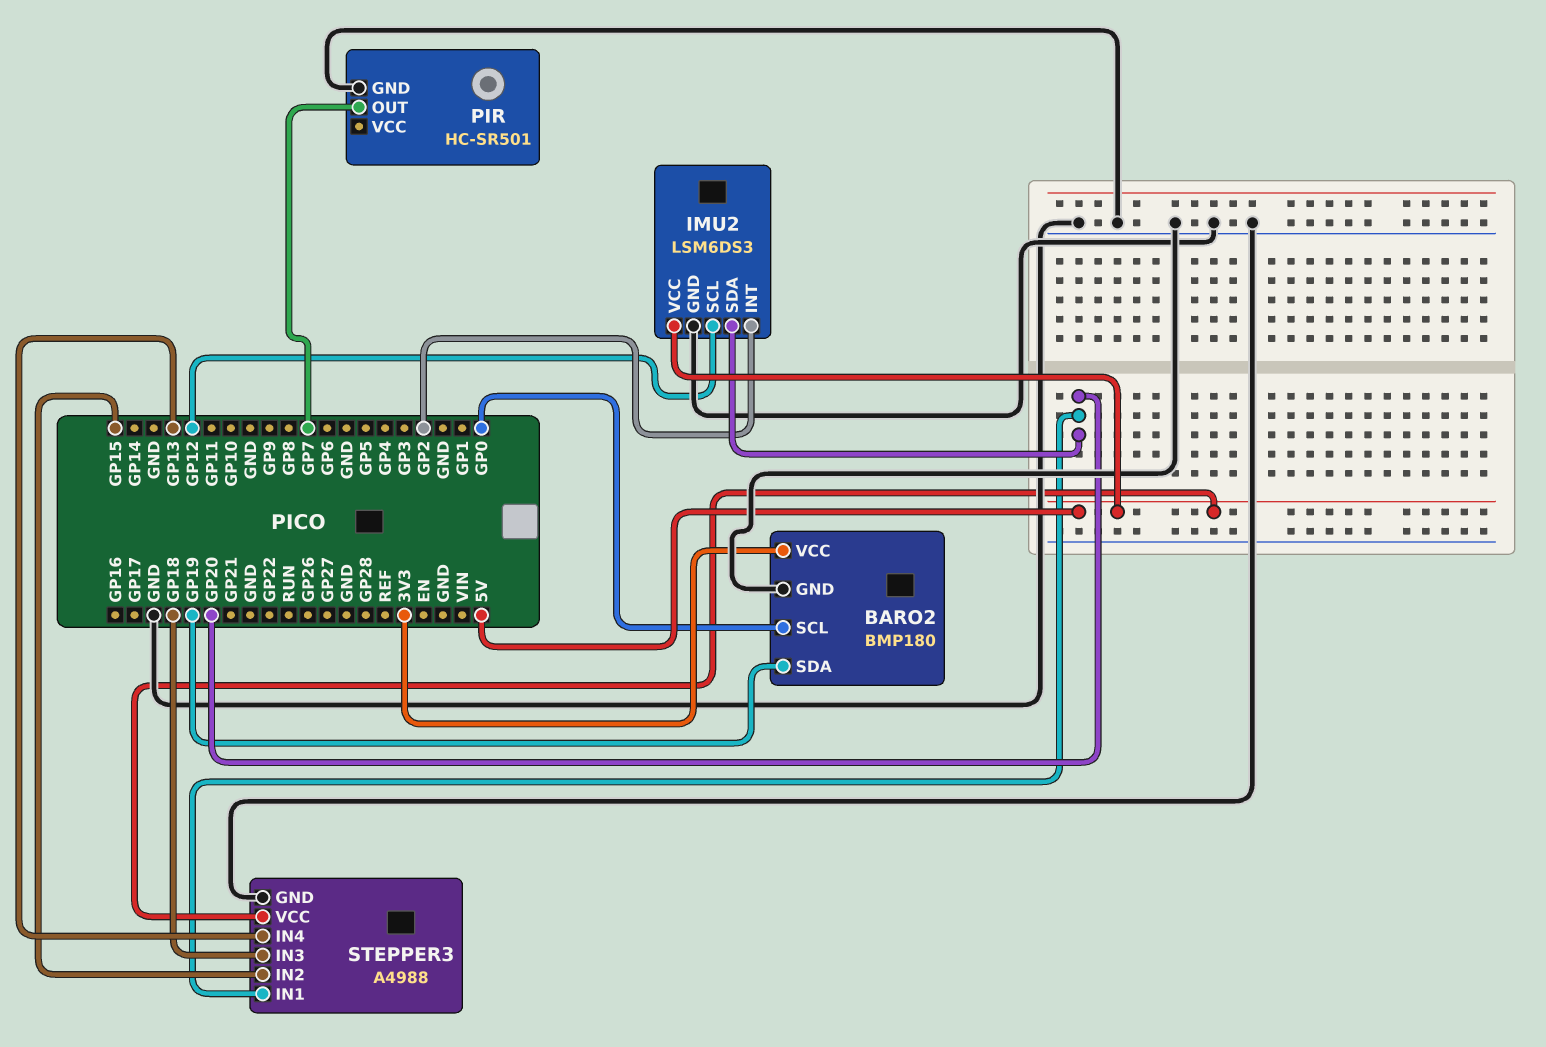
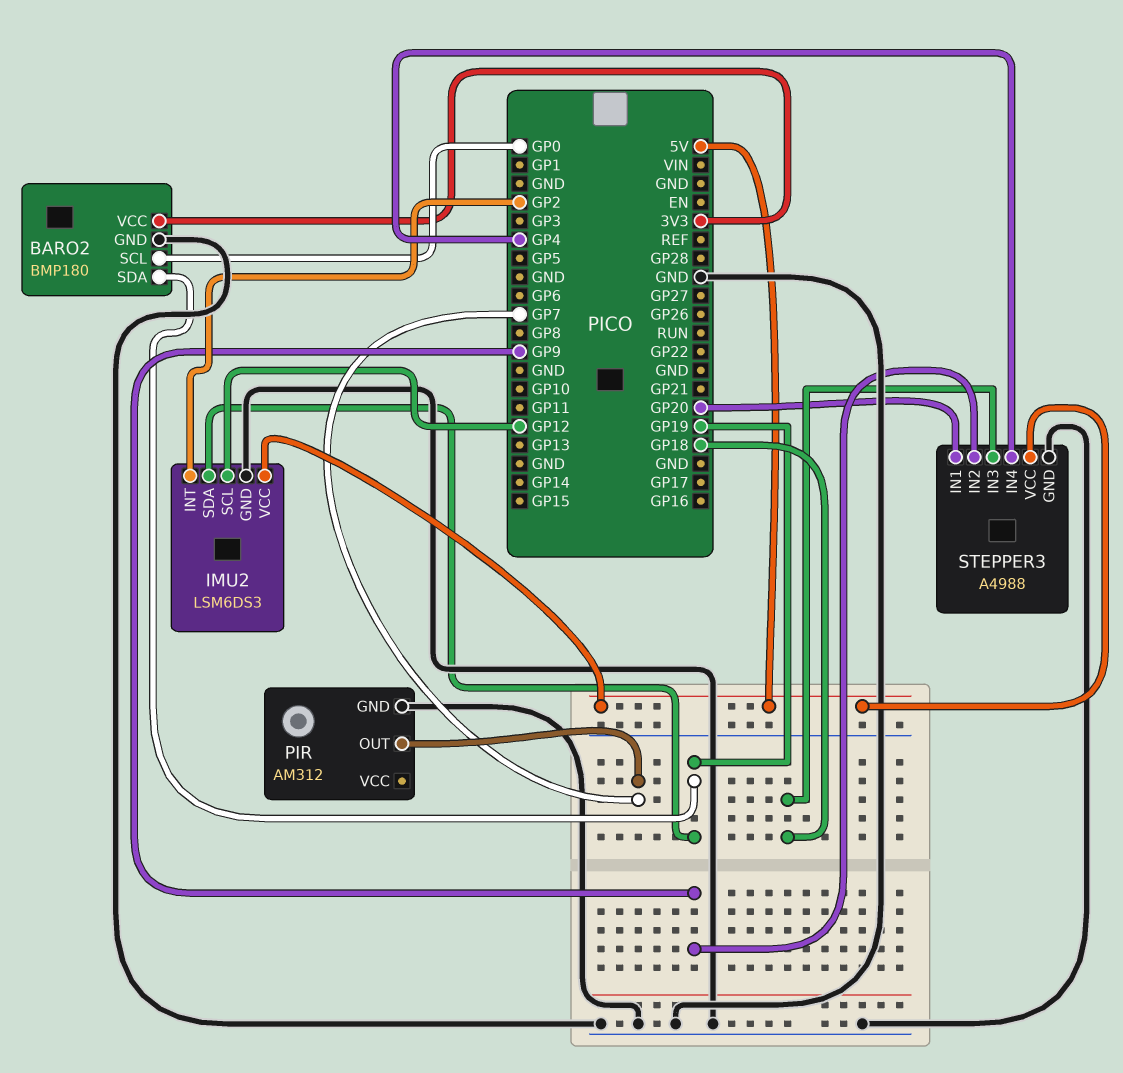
IMU2 pin SDA: GP20 -> GP19
PIR: HC-SR501 -> AM312
STEPPER3 pin IN2: GP15 -> GP9
STEPPER3 pin IN4: GP13 -> GP4

